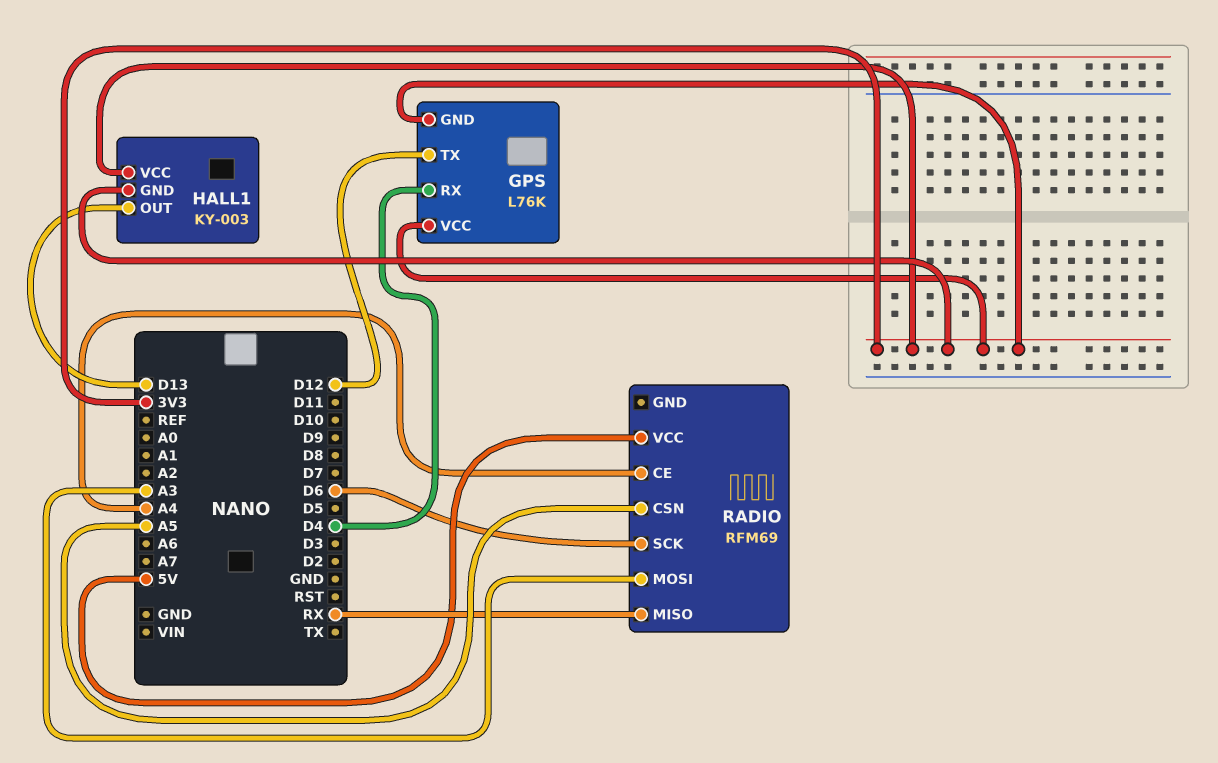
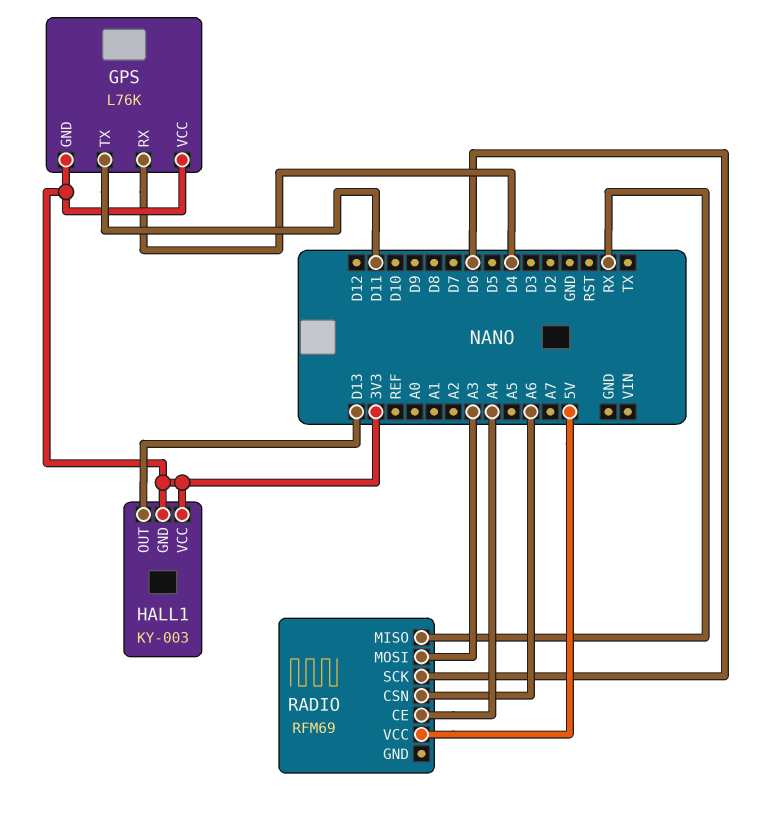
GPS pin TX: D12 -> D11
RADIO pin CSN: A5 -> A6

